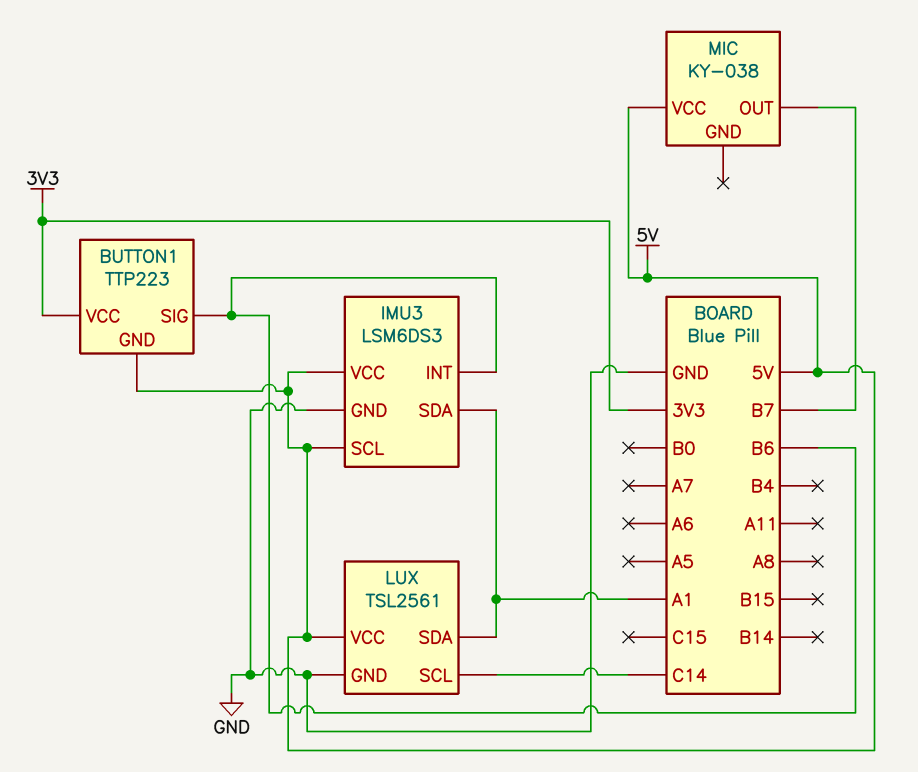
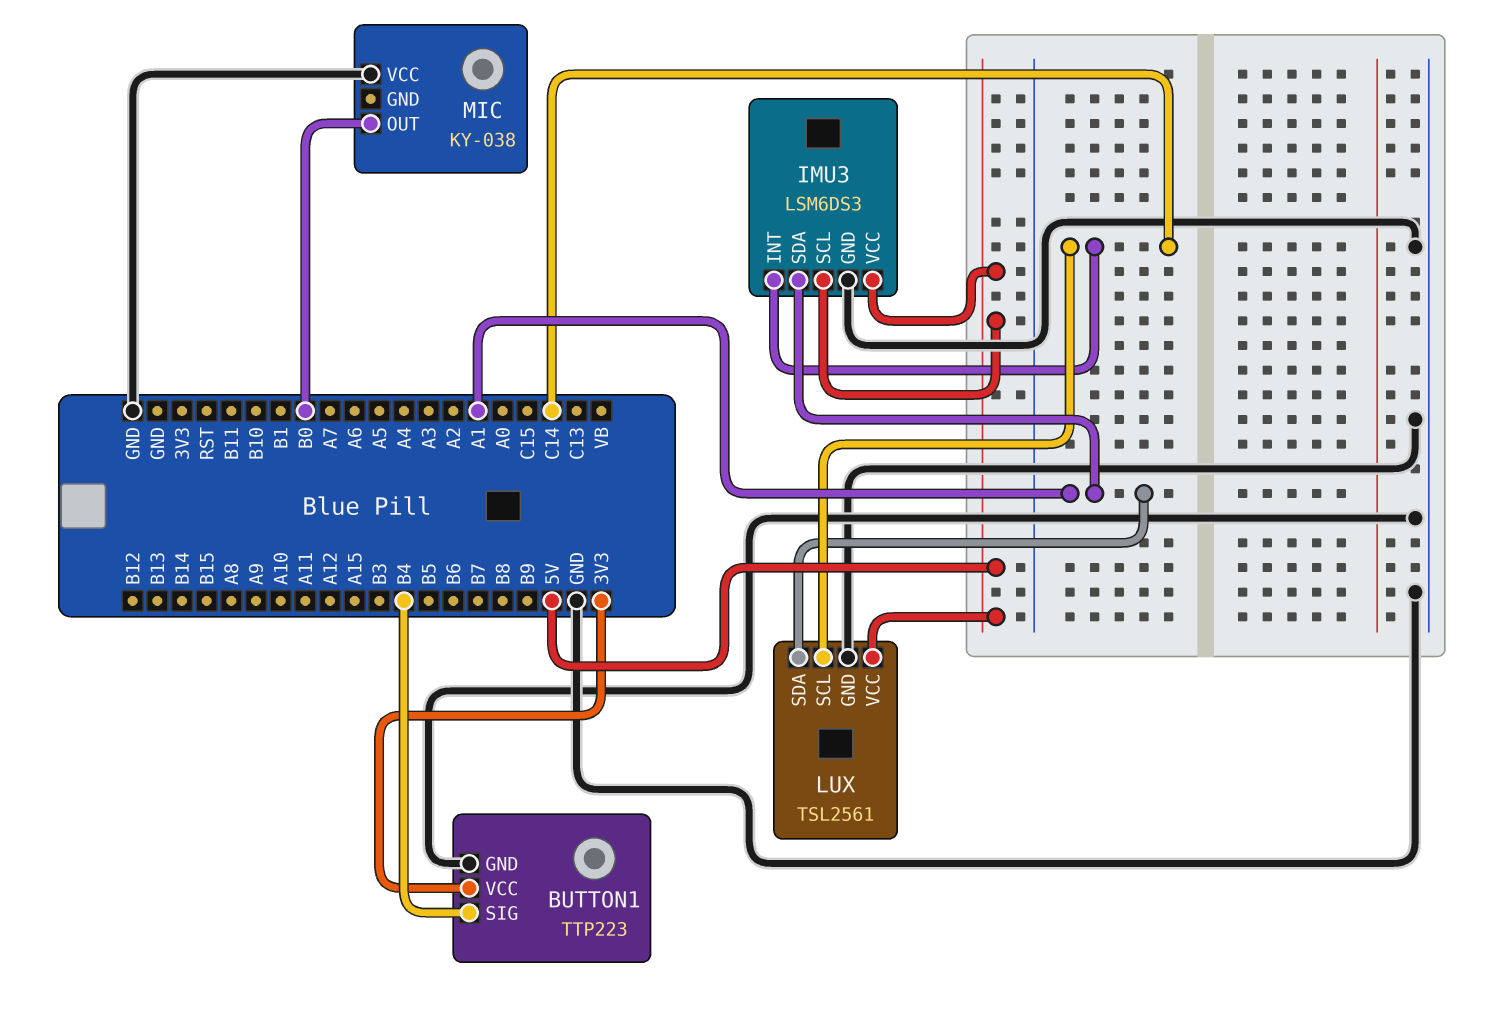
BUTTON1 pin GND: 5V -> GND
BUTTON1 pin SIG: B6 -> B4
IMU3 pin INT: B6 -> C14
MIC pin OUT: B7 -> B0
MIC pin VCC: 5V -> GND

